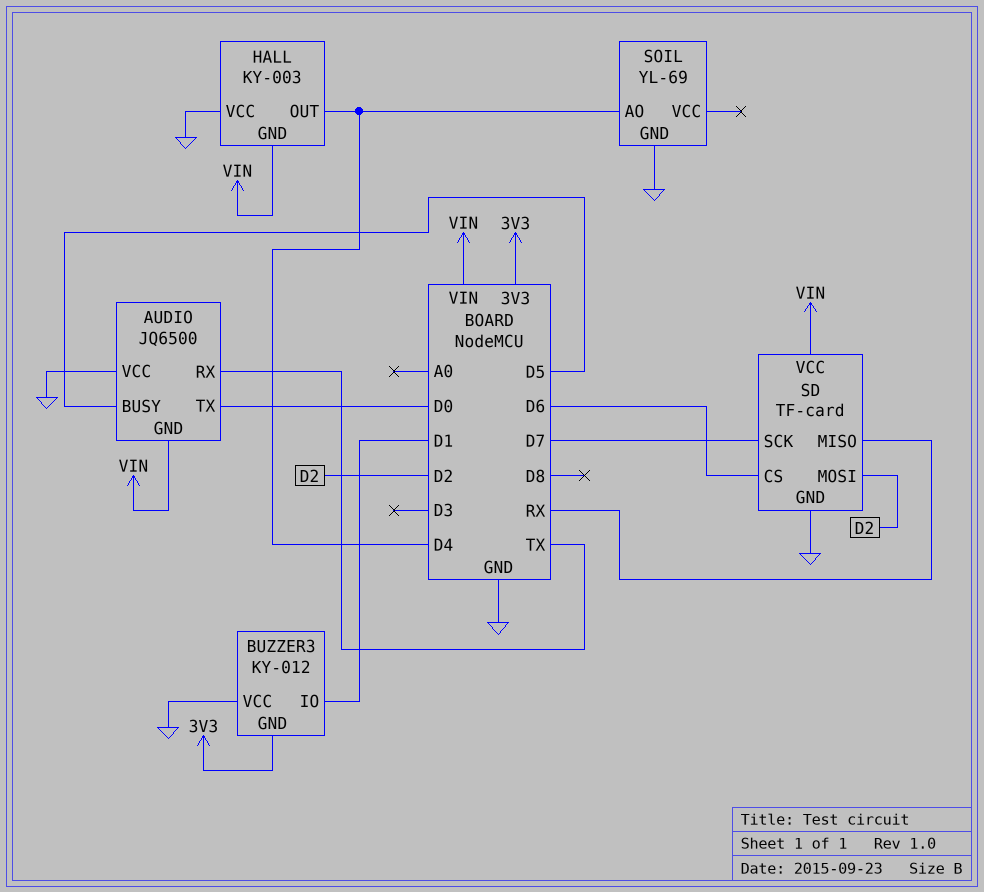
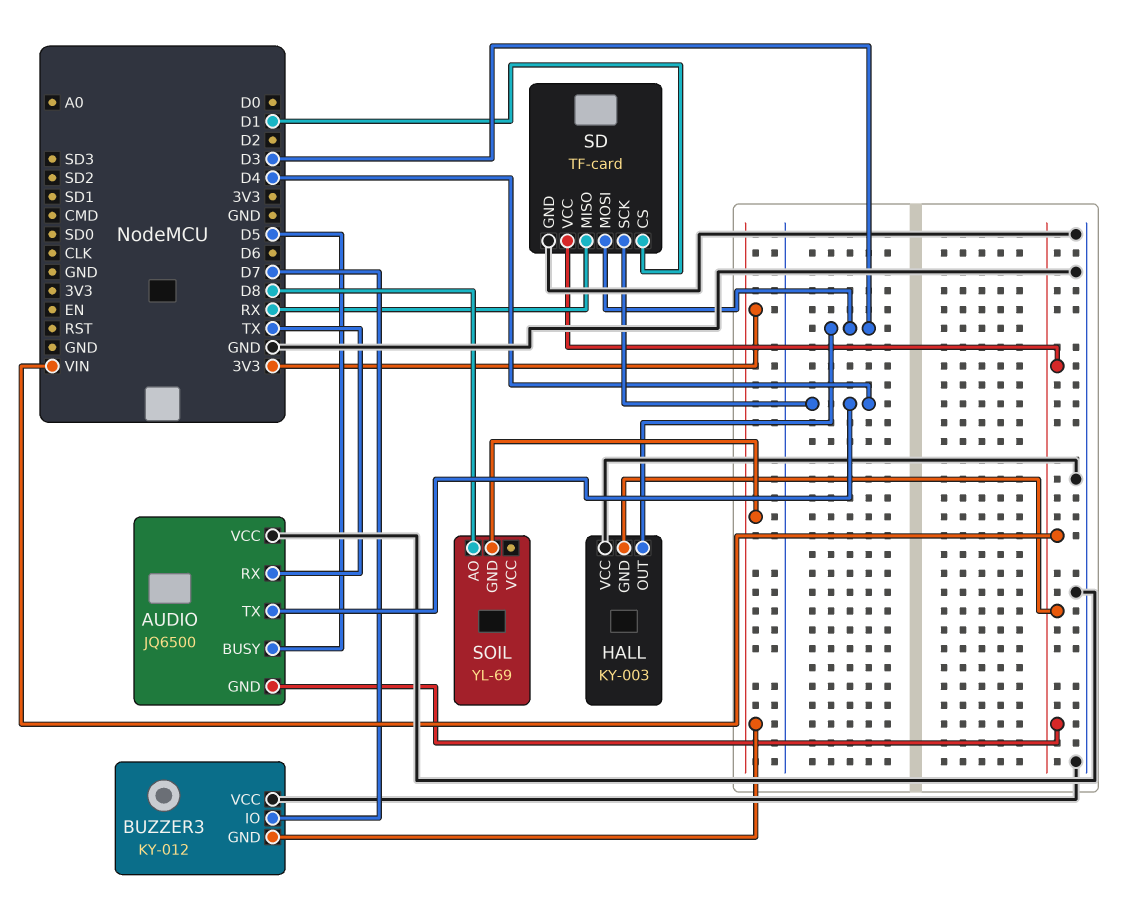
AUDIO pin TX: D0 -> D4
BUZZER3 pin IO: D1 -> D7
HALL pin OUT: D4 -> D3
SD pin CS: D6 -> D1
SD pin MOSI: D2 -> D3
SD pin SCK: D7 -> D4
SOIL pin AO: D4 -> D8
SOIL pin GND: GND -> 3V3

